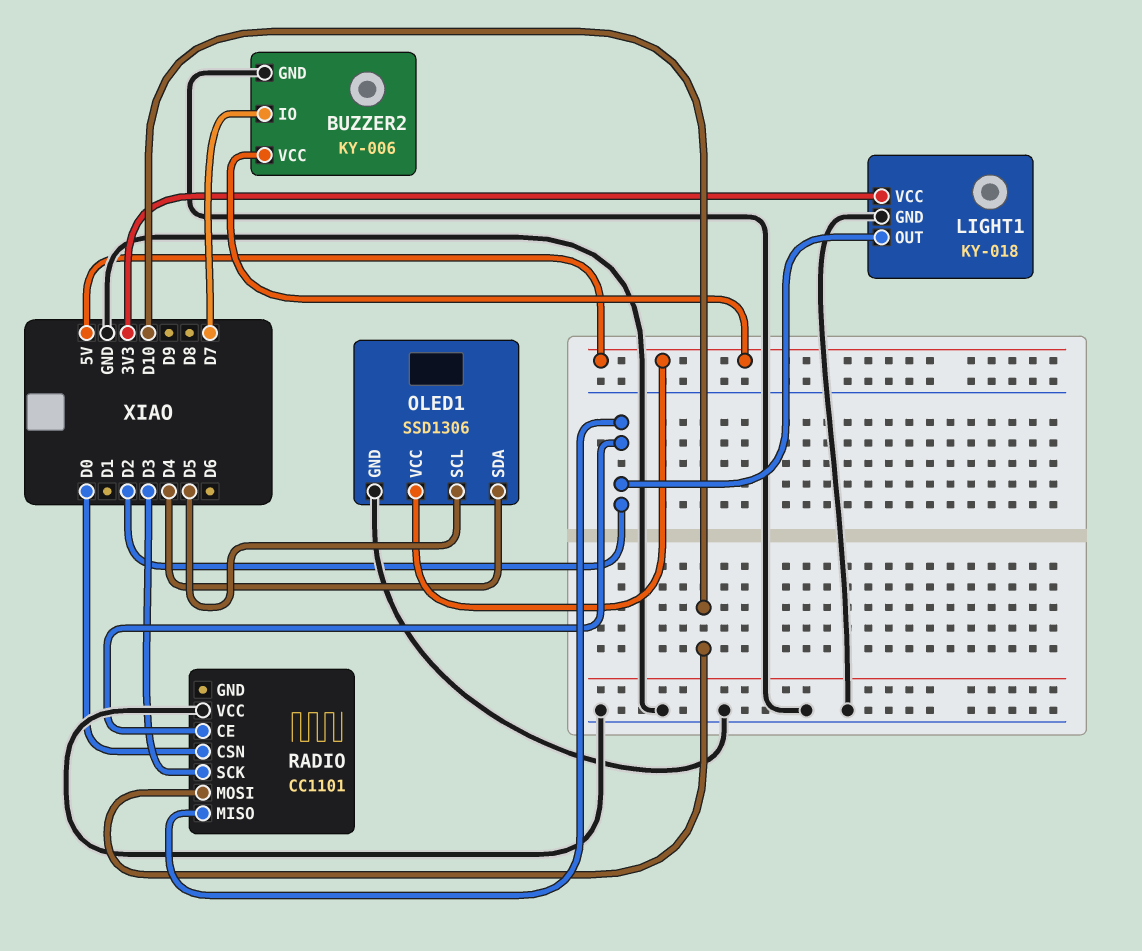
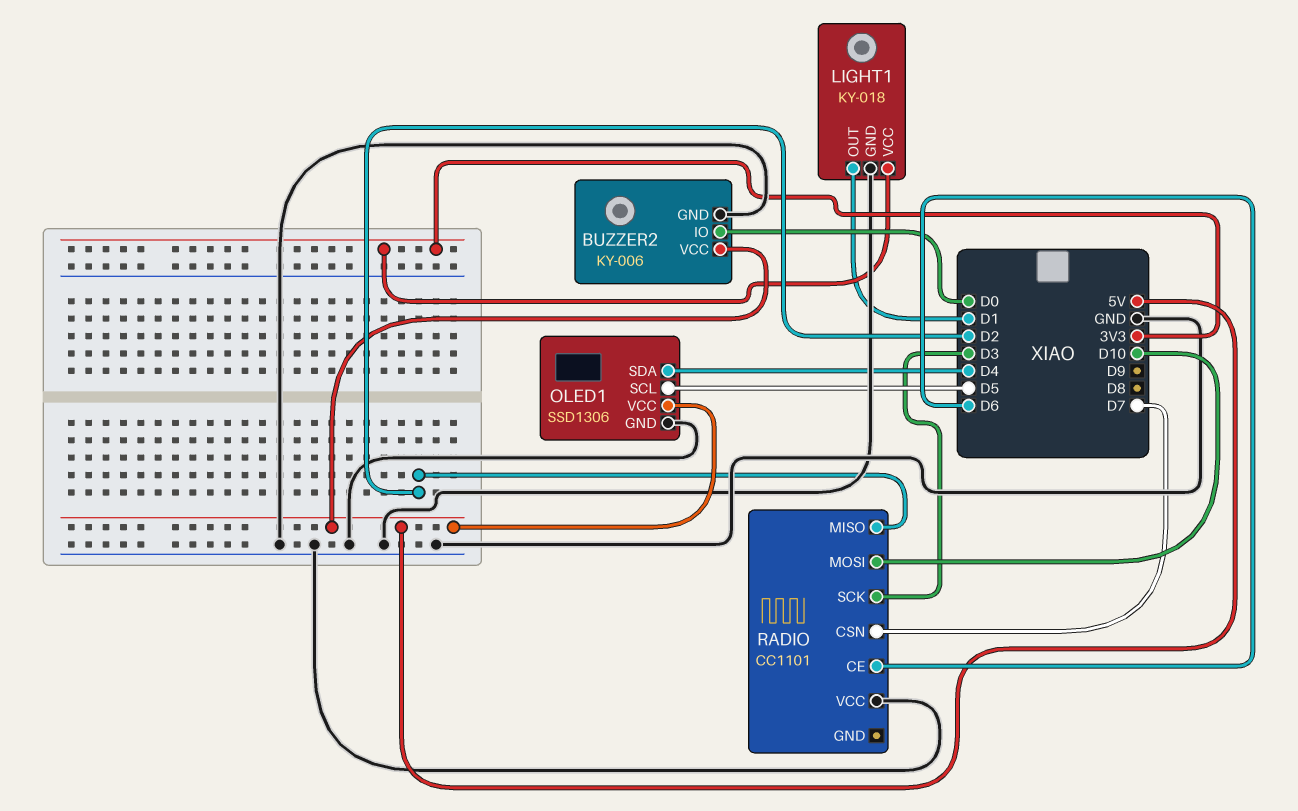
BUZZER2 pin IO: D7 -> D0
LIGHT1 pin OUT: D2 -> D1
RADIO pin CE: D2 -> D6
RADIO pin CSN: D0 -> D7

